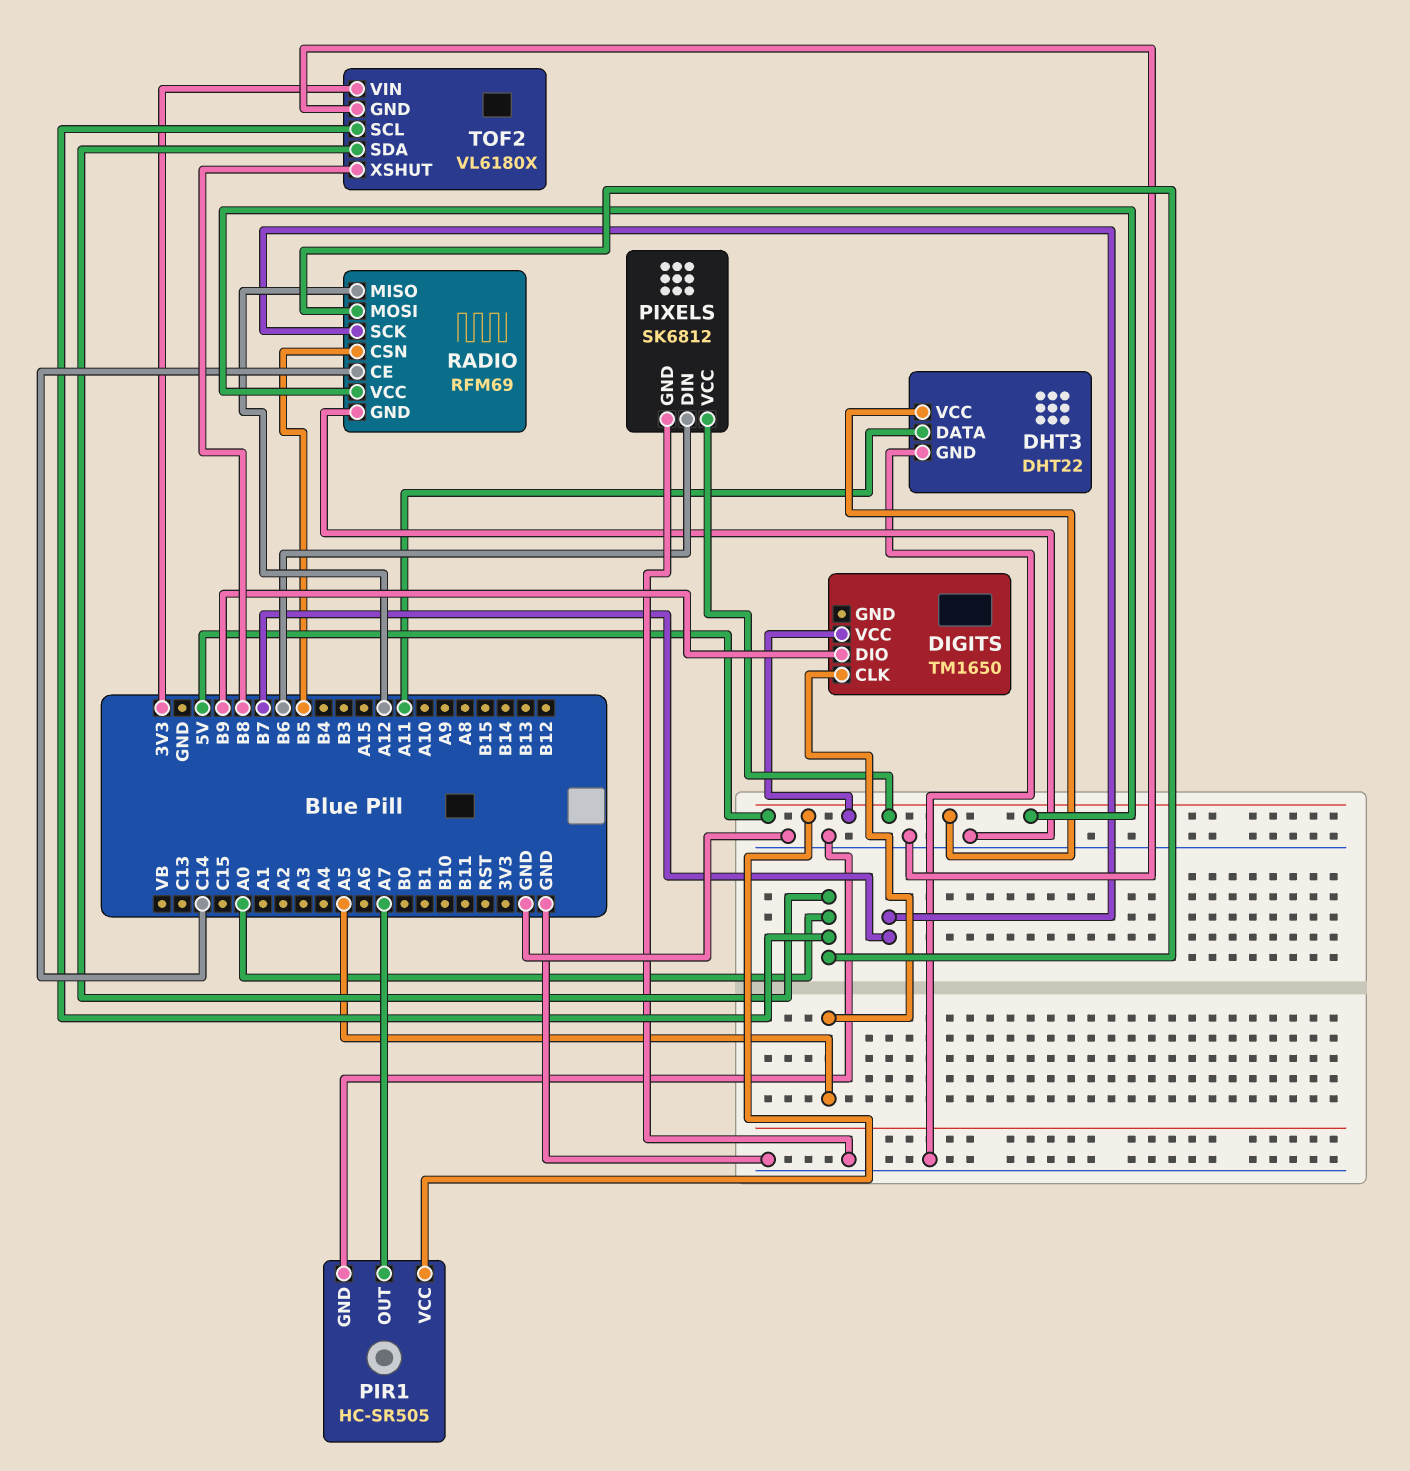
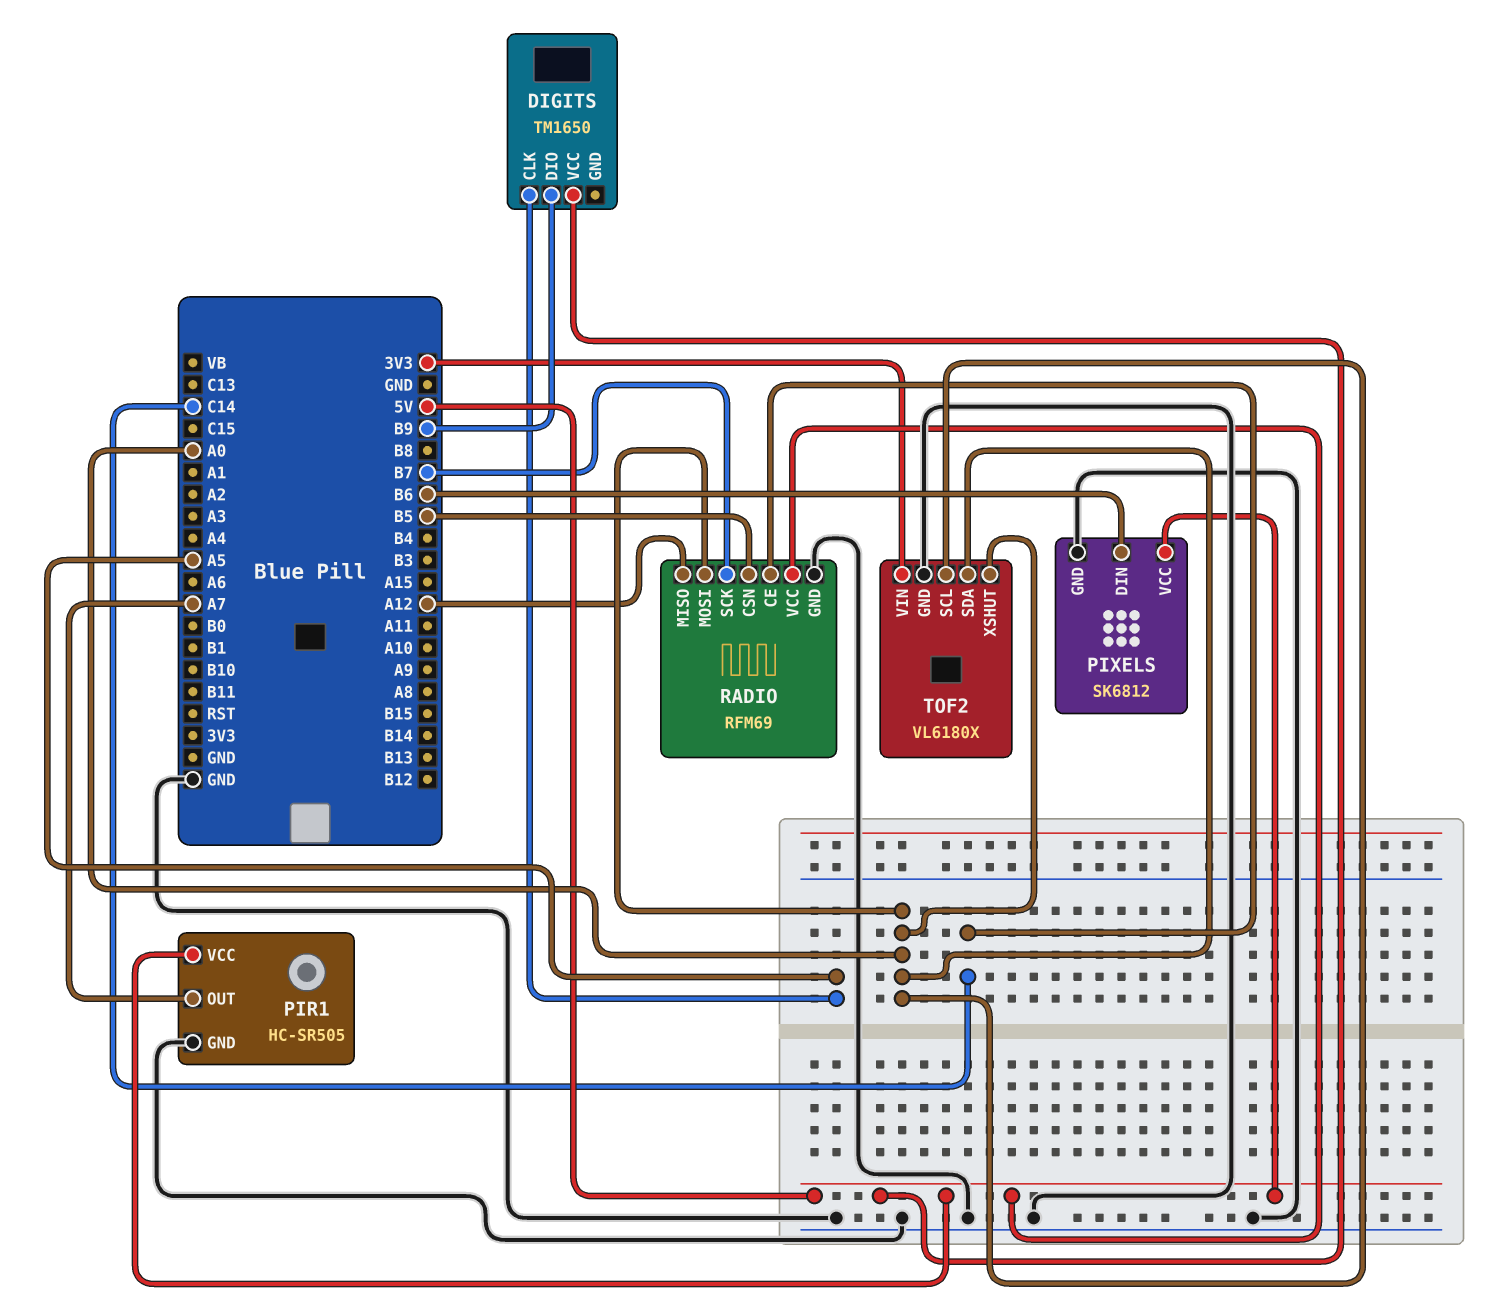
DHT3: DHT22 -> none
DHT3 pin DATA: A11 -> none
DHT3 pin GND: GND -> none
DHT3 pin VCC: 5V -> none
TOF2 pin XSHUT: B8 -> A0

